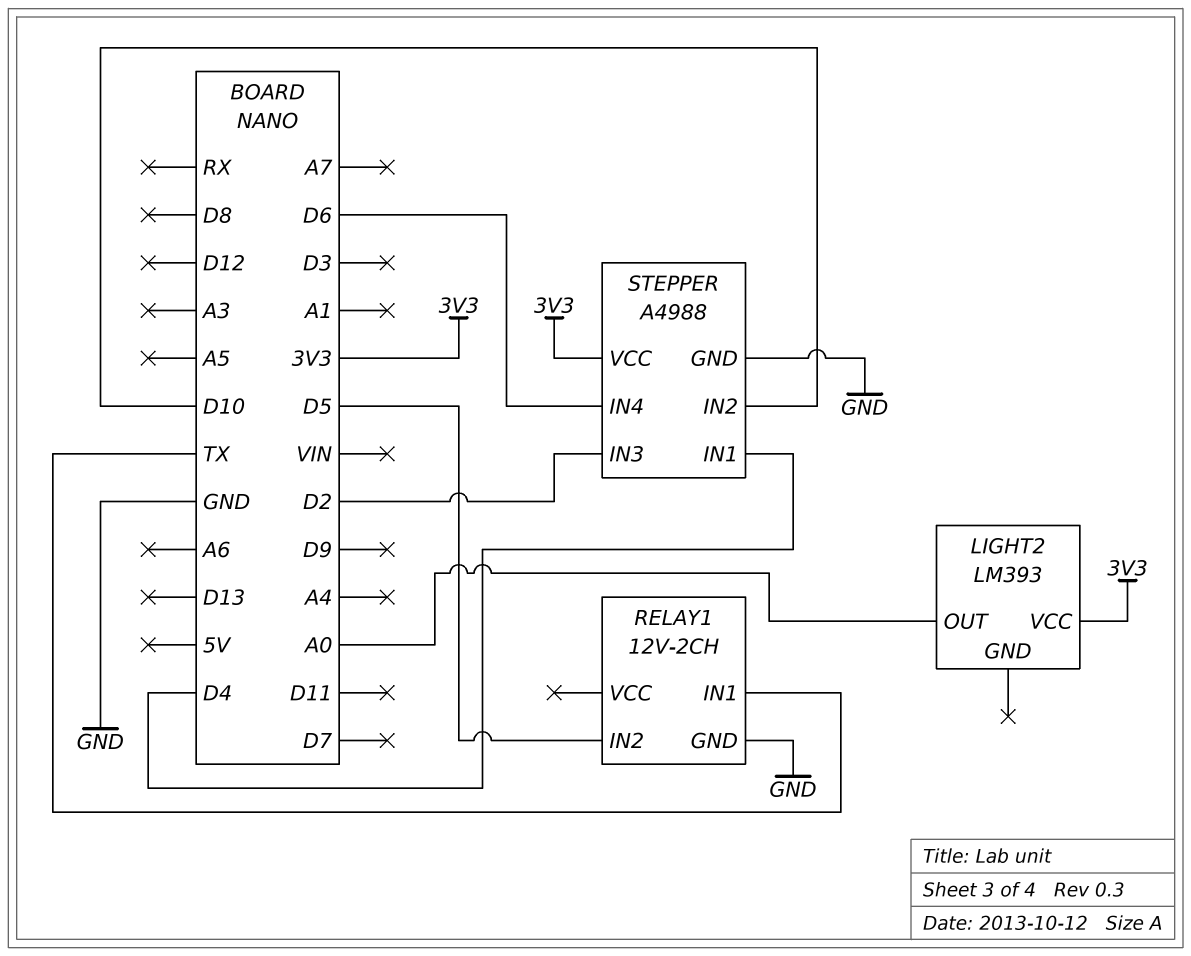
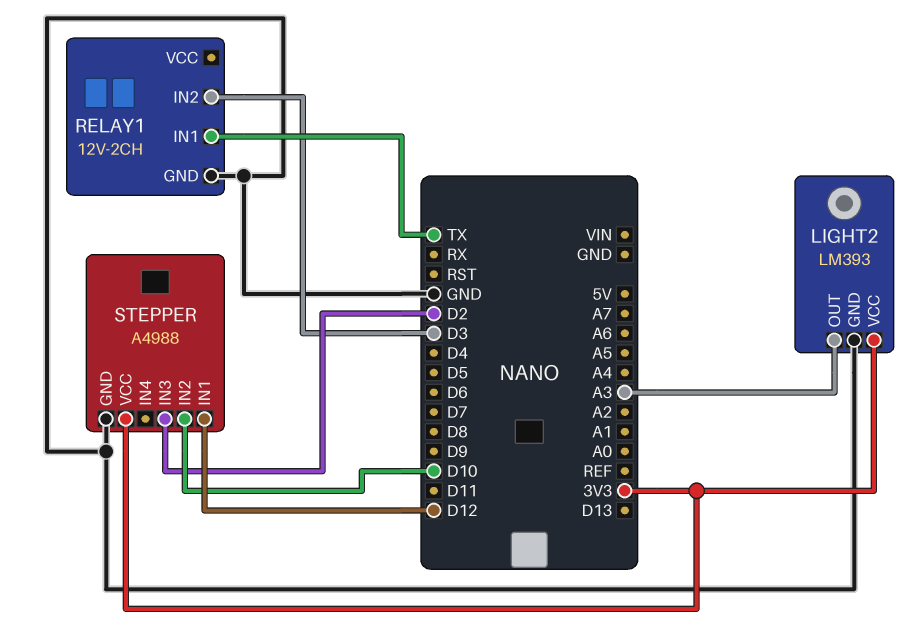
LIGHT2 pin GND: none -> GND
LIGHT2 pin OUT: A0 -> A3
RELAY1 pin IN2: D5 -> D3
STEPPER pin IN1: D4 -> D12
STEPPER pin IN4: D6 -> none

